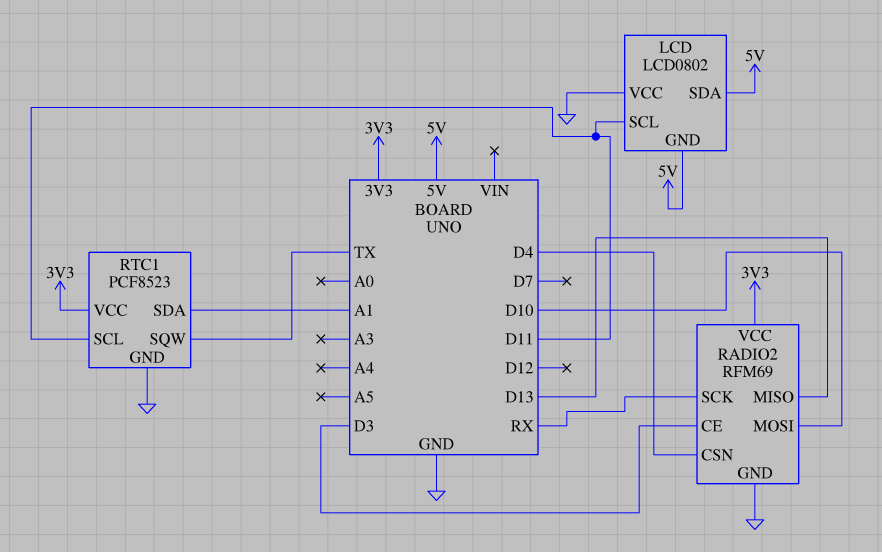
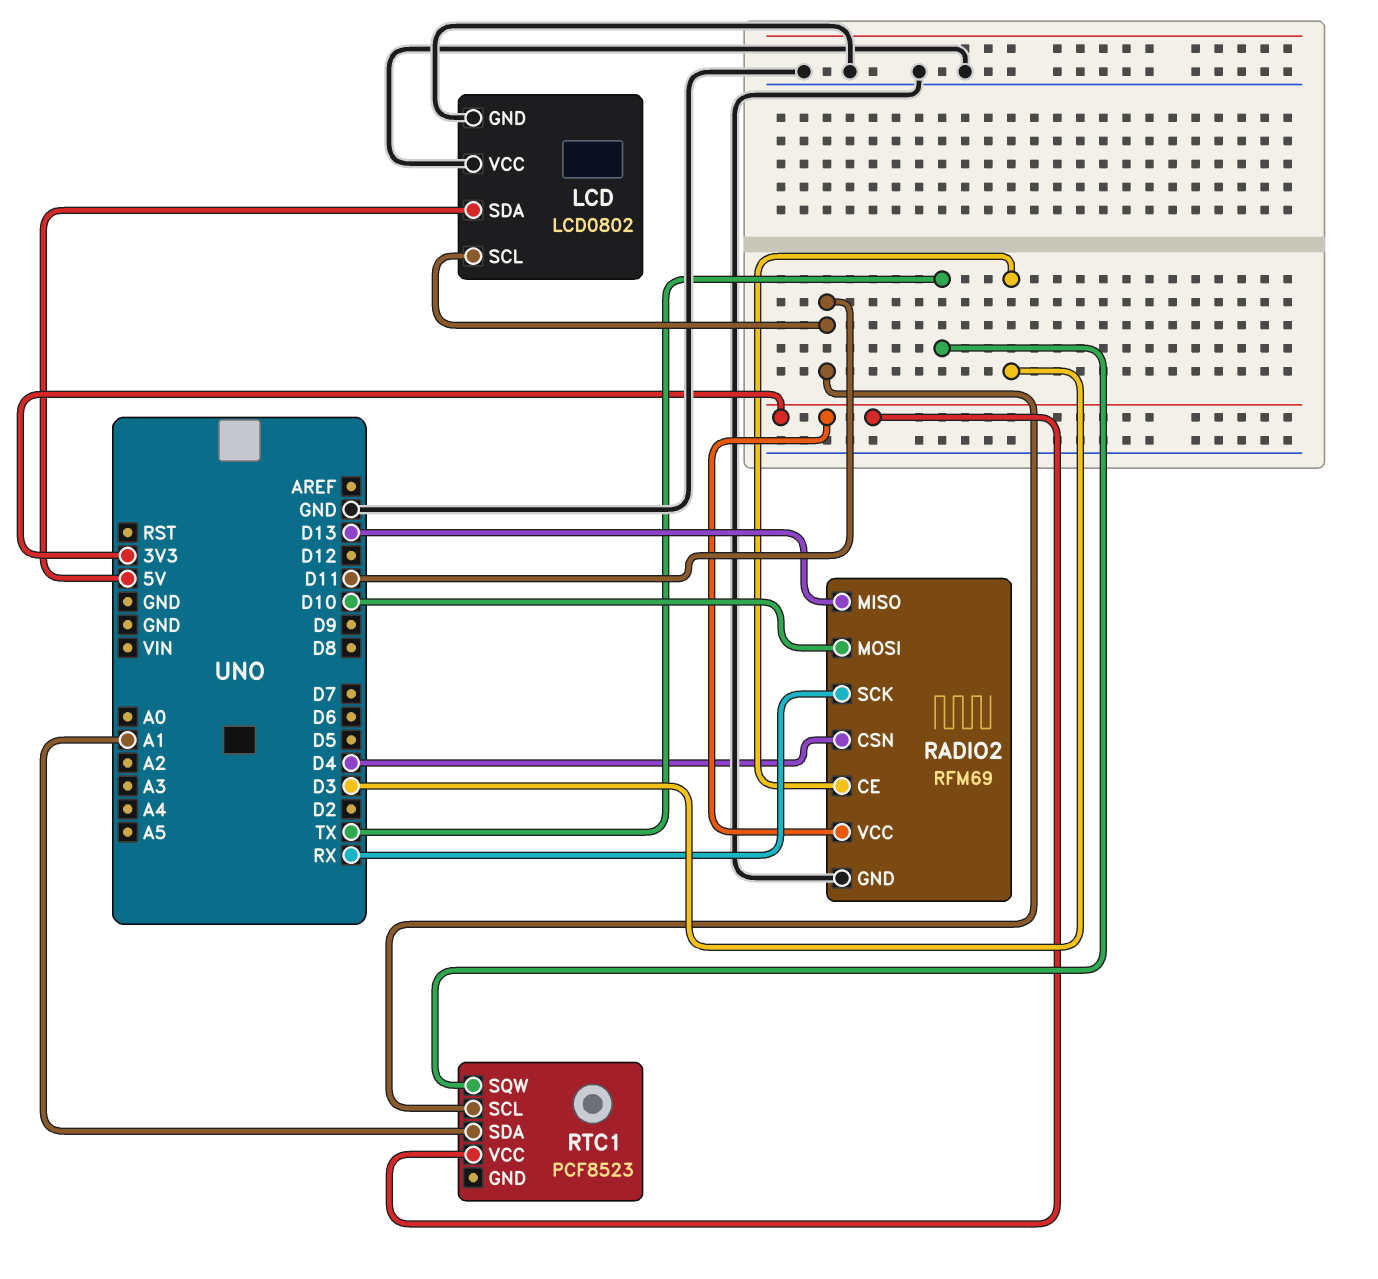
LCD pin GND: 5V -> GND
RTC1 pin GND: GND -> none

